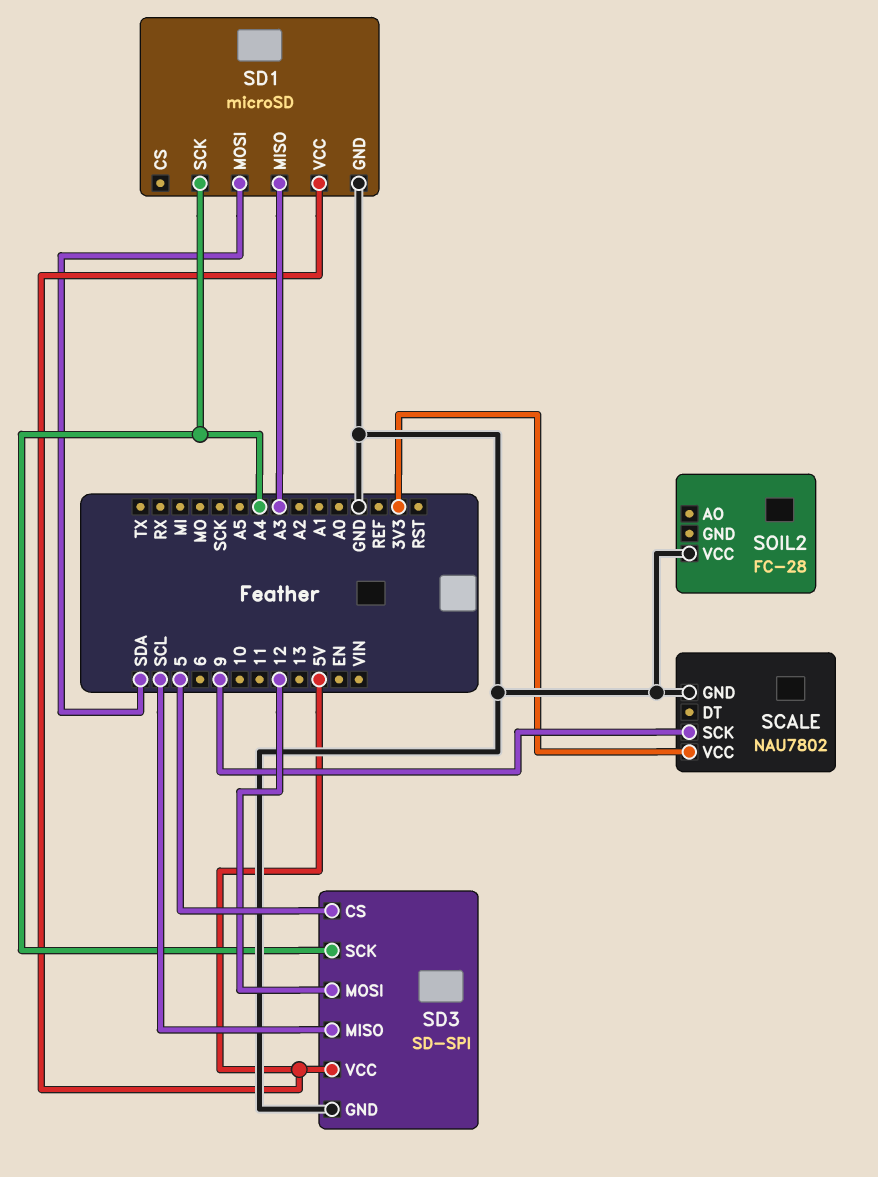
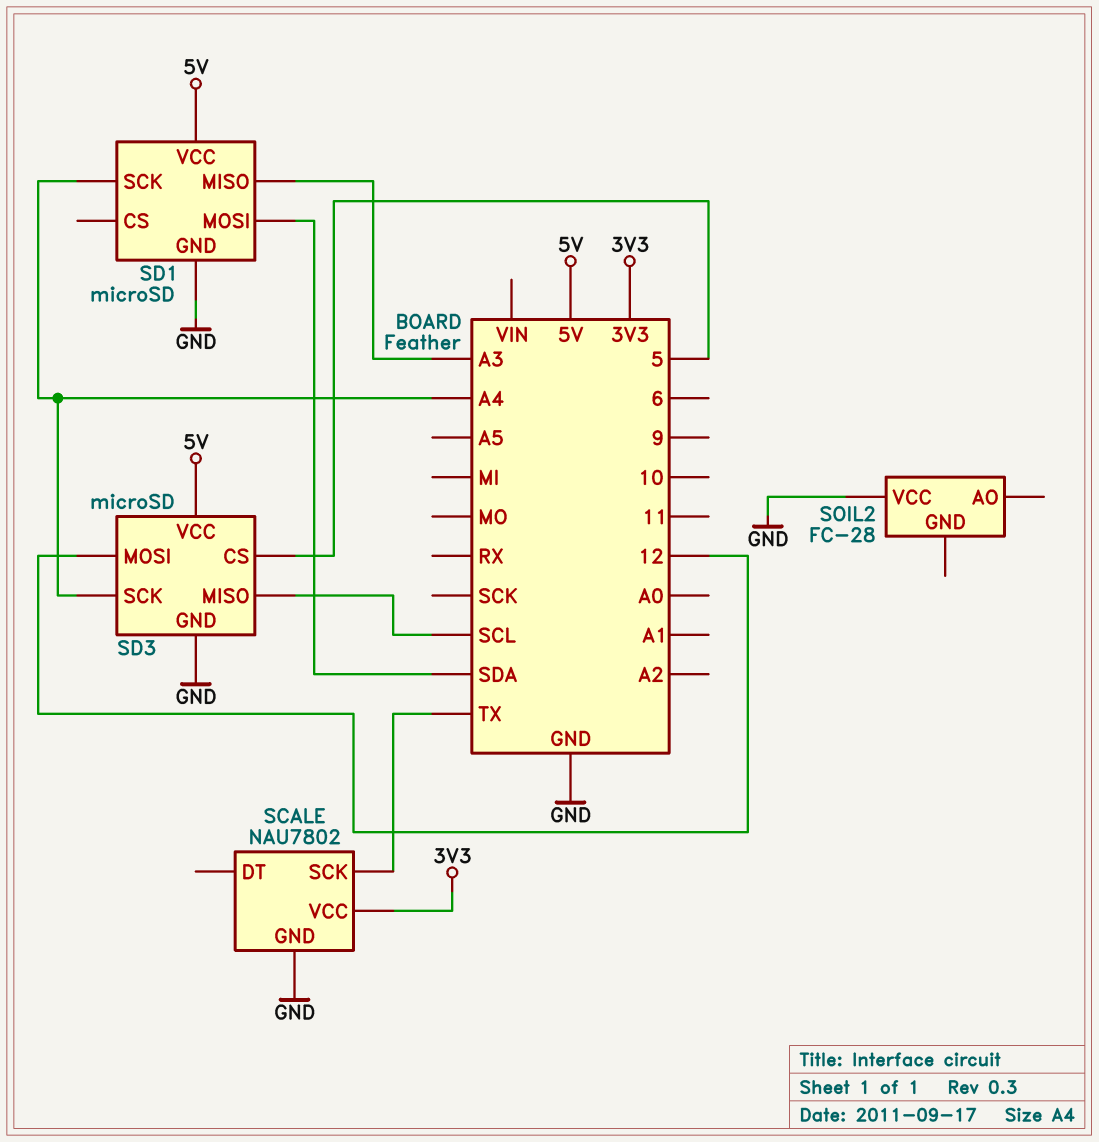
SCALE pin SCK: 9 -> TX
SD3: SD-SPI -> microSD

